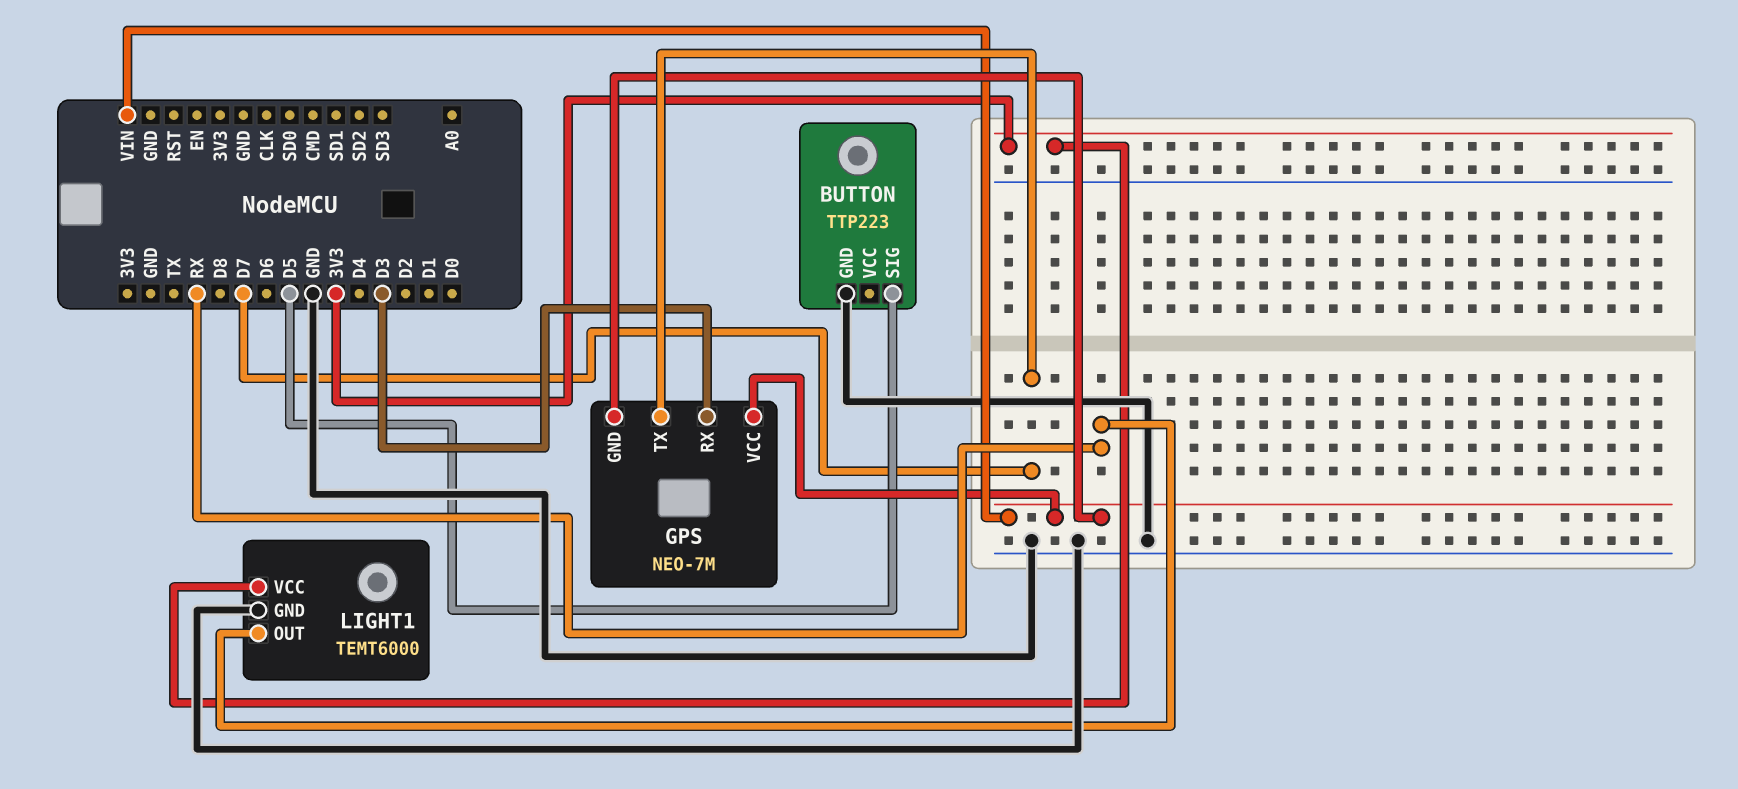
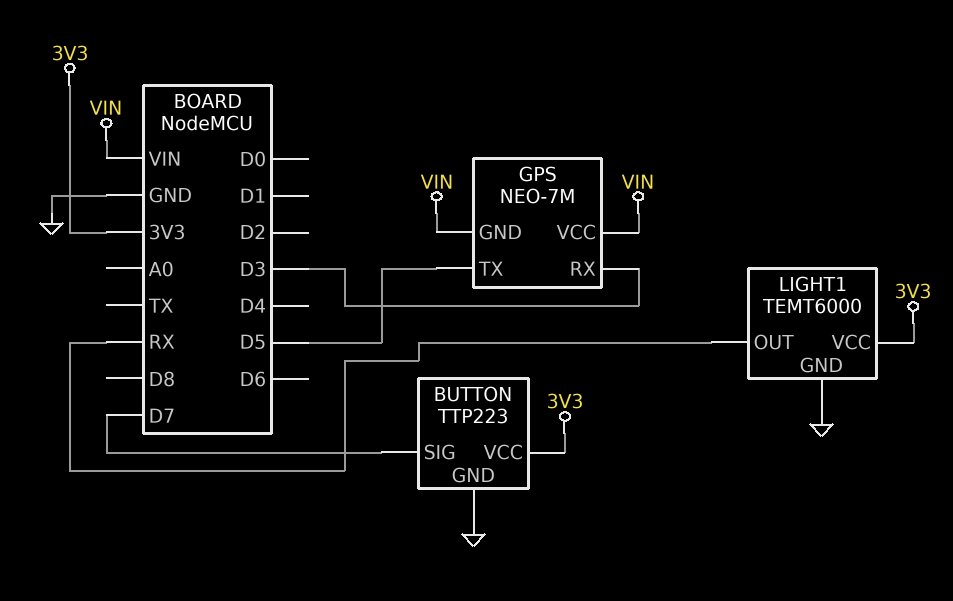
BUTTON pin SIG: D5 -> D7
BUTTON pin VCC: none -> 3V3
GPS pin TX: D7 -> D5

